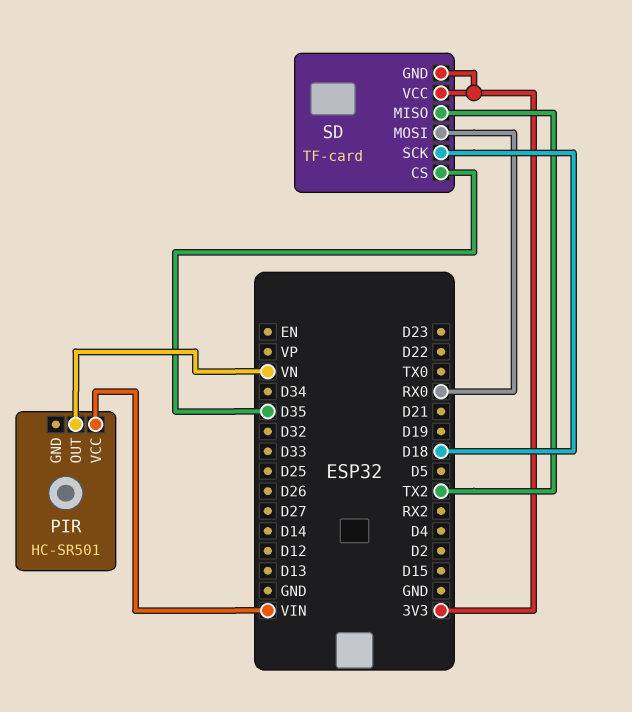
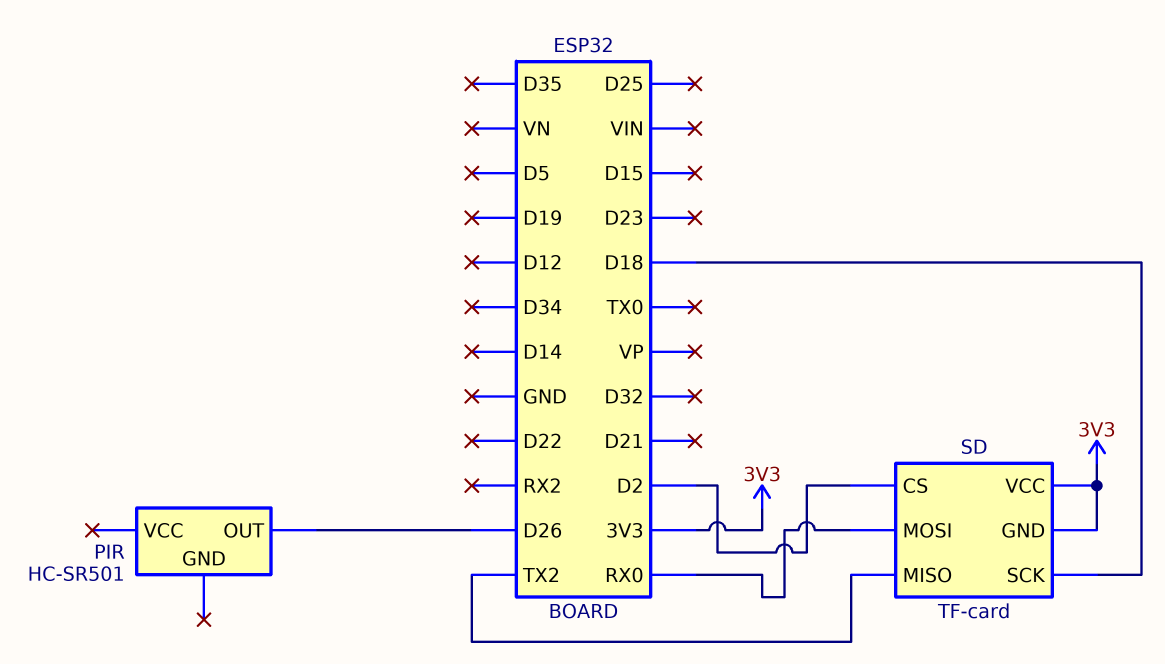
PIR pin OUT: VN -> D26
PIR pin VCC: VIN -> none
SD pin CS: D35 -> D2

